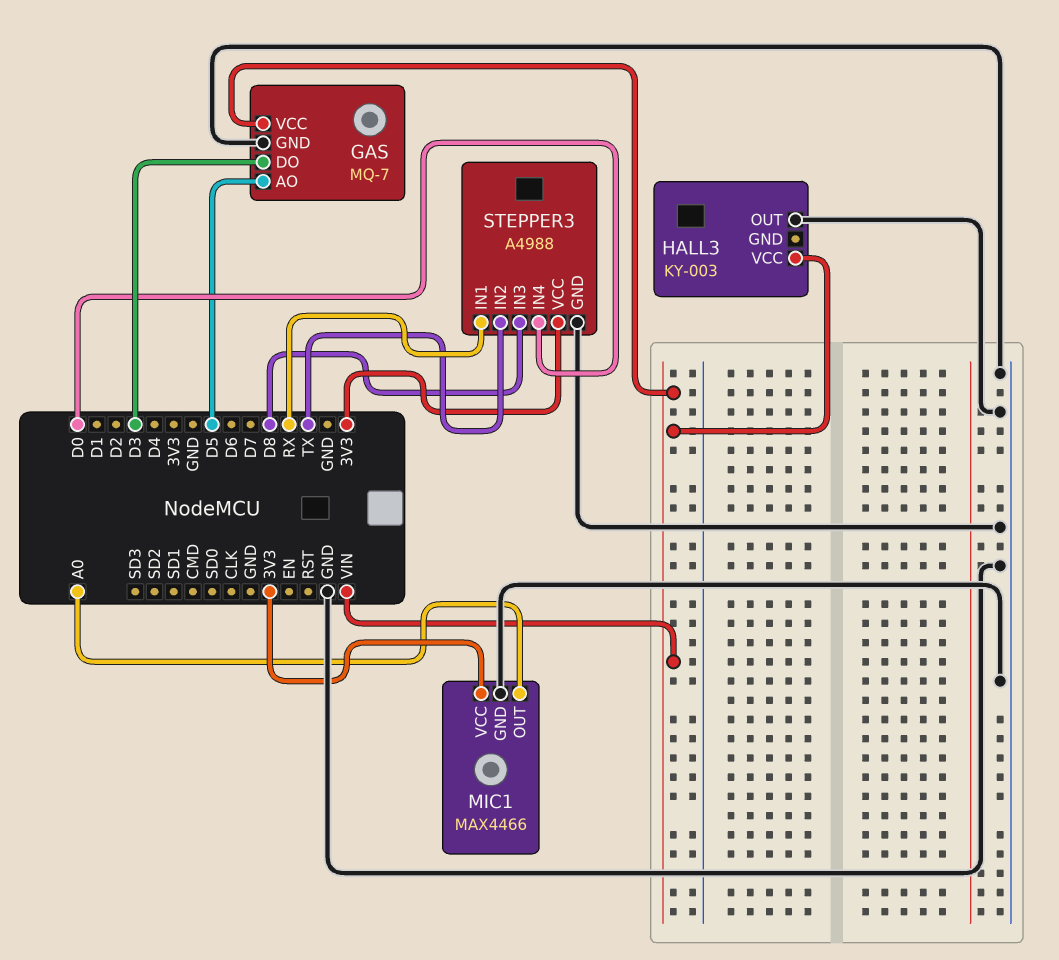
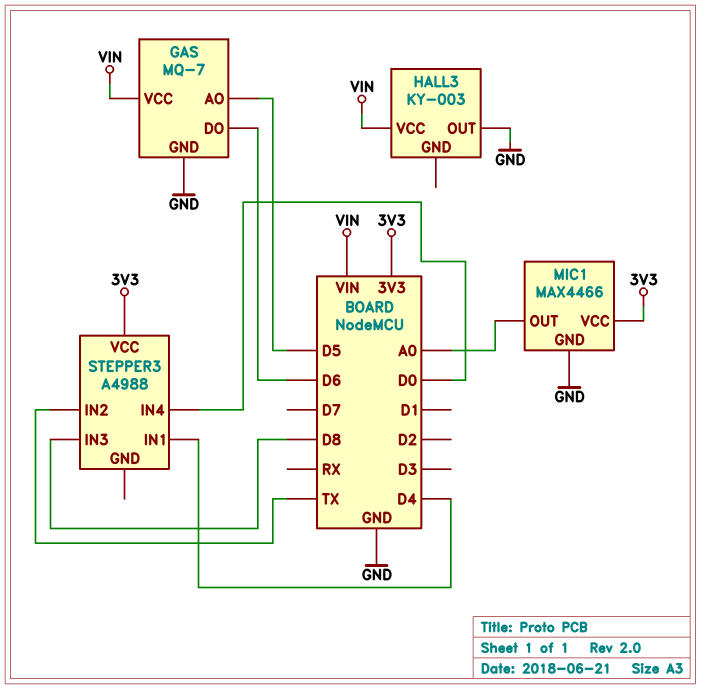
GAS pin DO: D3 -> D6
STEPPER3 pin GND: GND -> none
STEPPER3 pin IN1: RX -> D4

